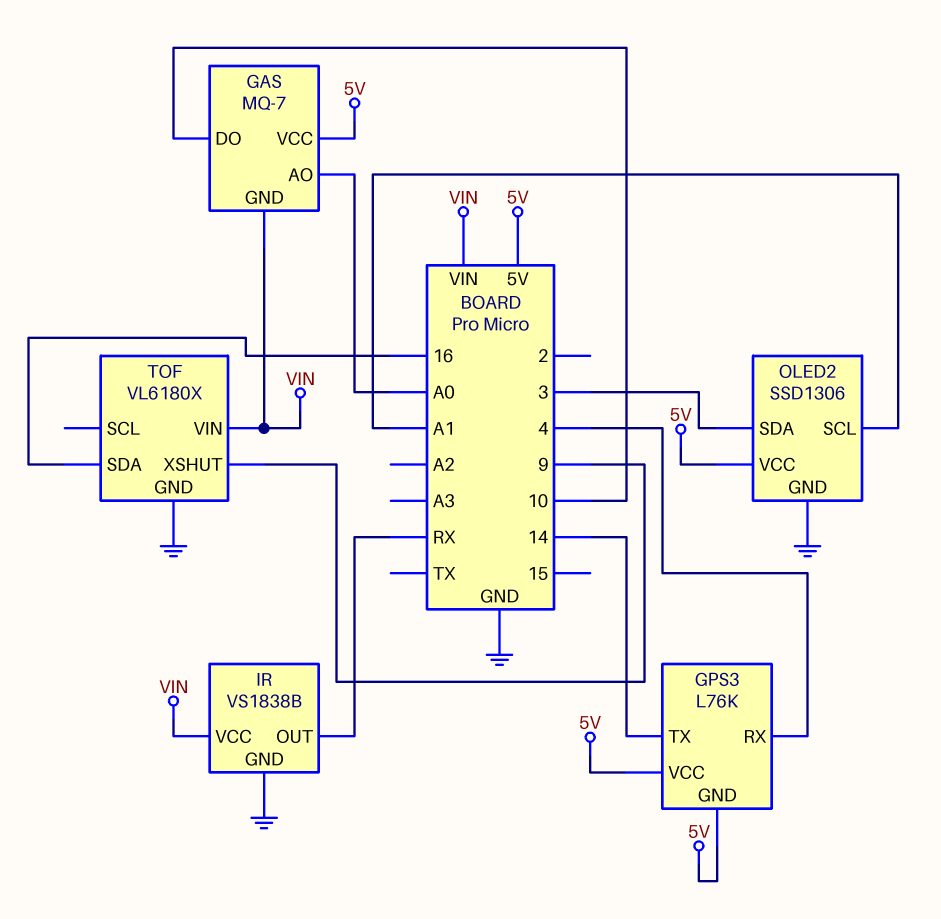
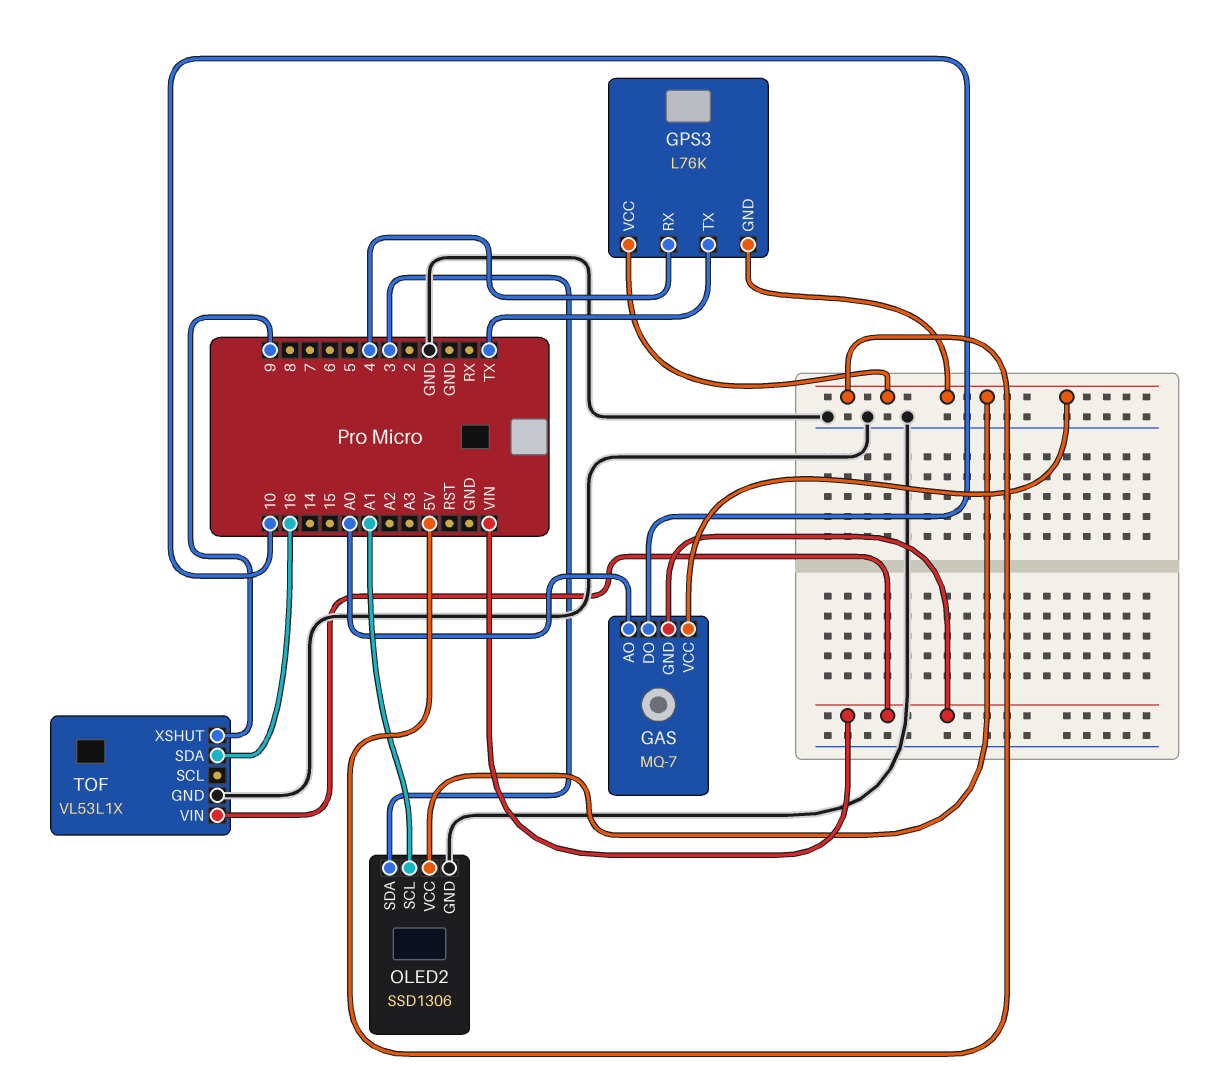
GPS3 pin TX: 14 -> TX
IR: VS1838B -> none
IR pin GND: GND -> none
IR pin OUT: RX -> none
IR pin VCC: VIN -> none
TOF: VL6180X -> VL53L1X

